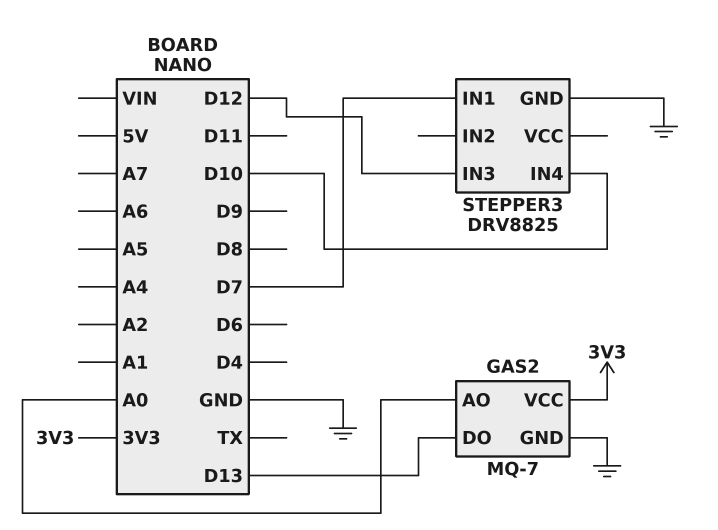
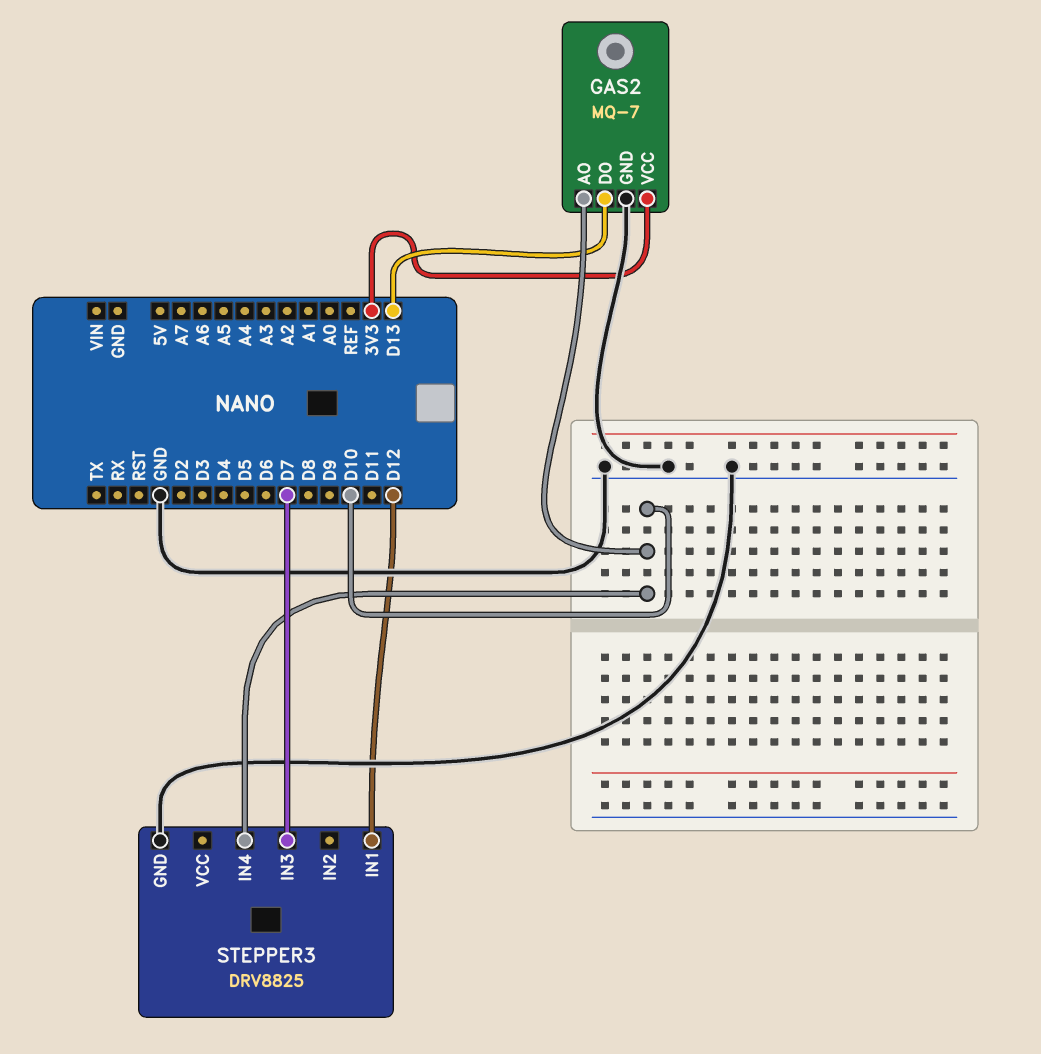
GAS2 pin AO: A0 -> D10
STEPPER3 pin IN1: D7 -> D12
STEPPER3 pin IN3: D12 -> D7

